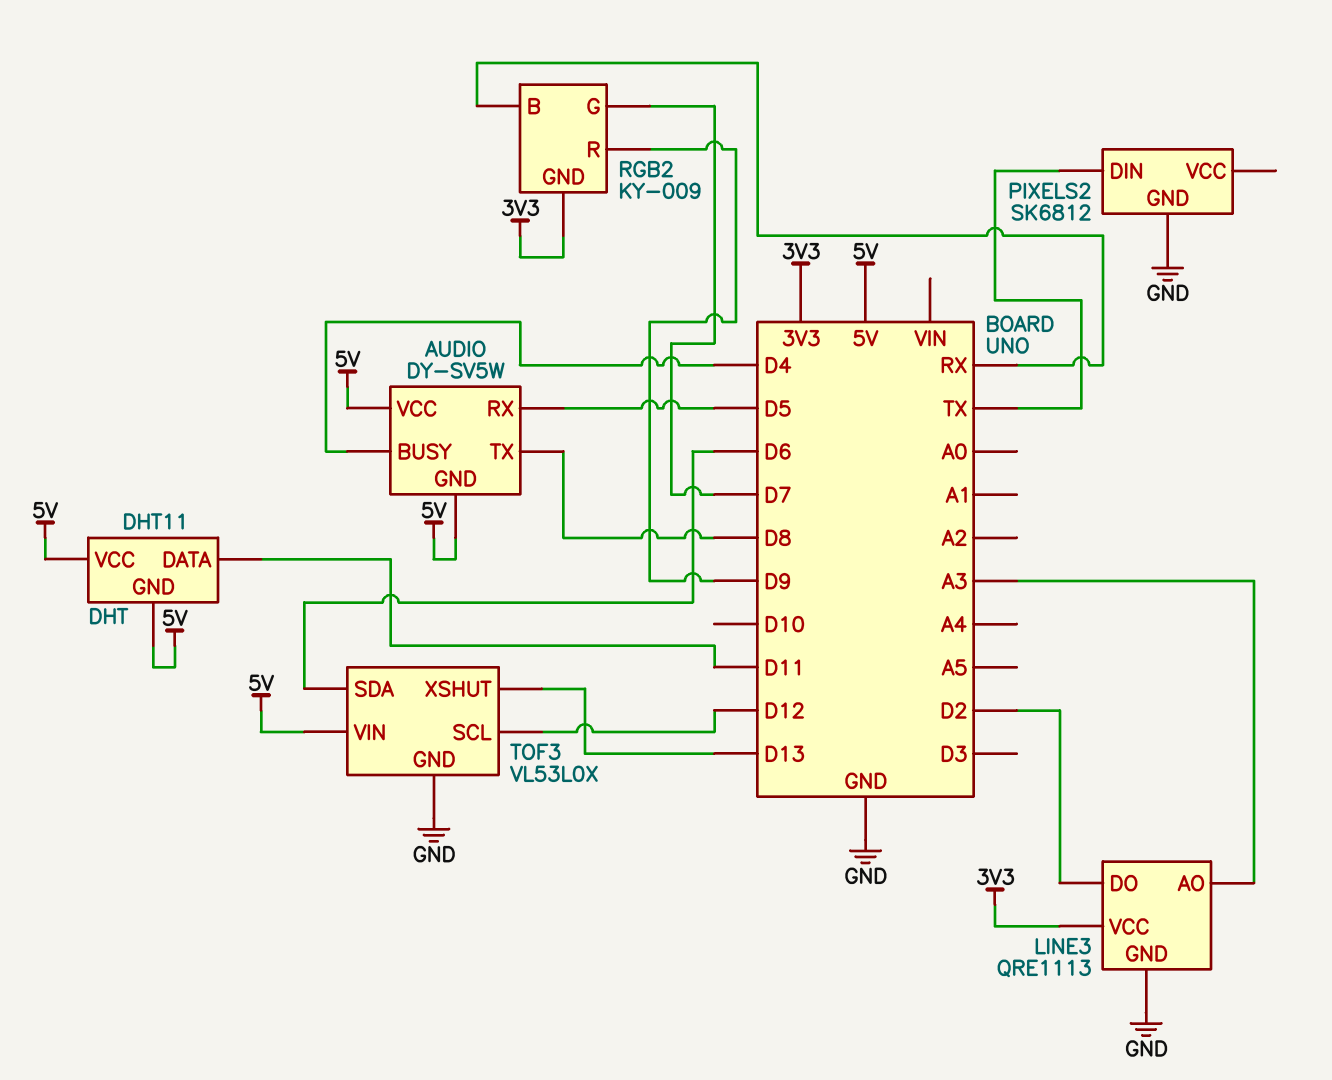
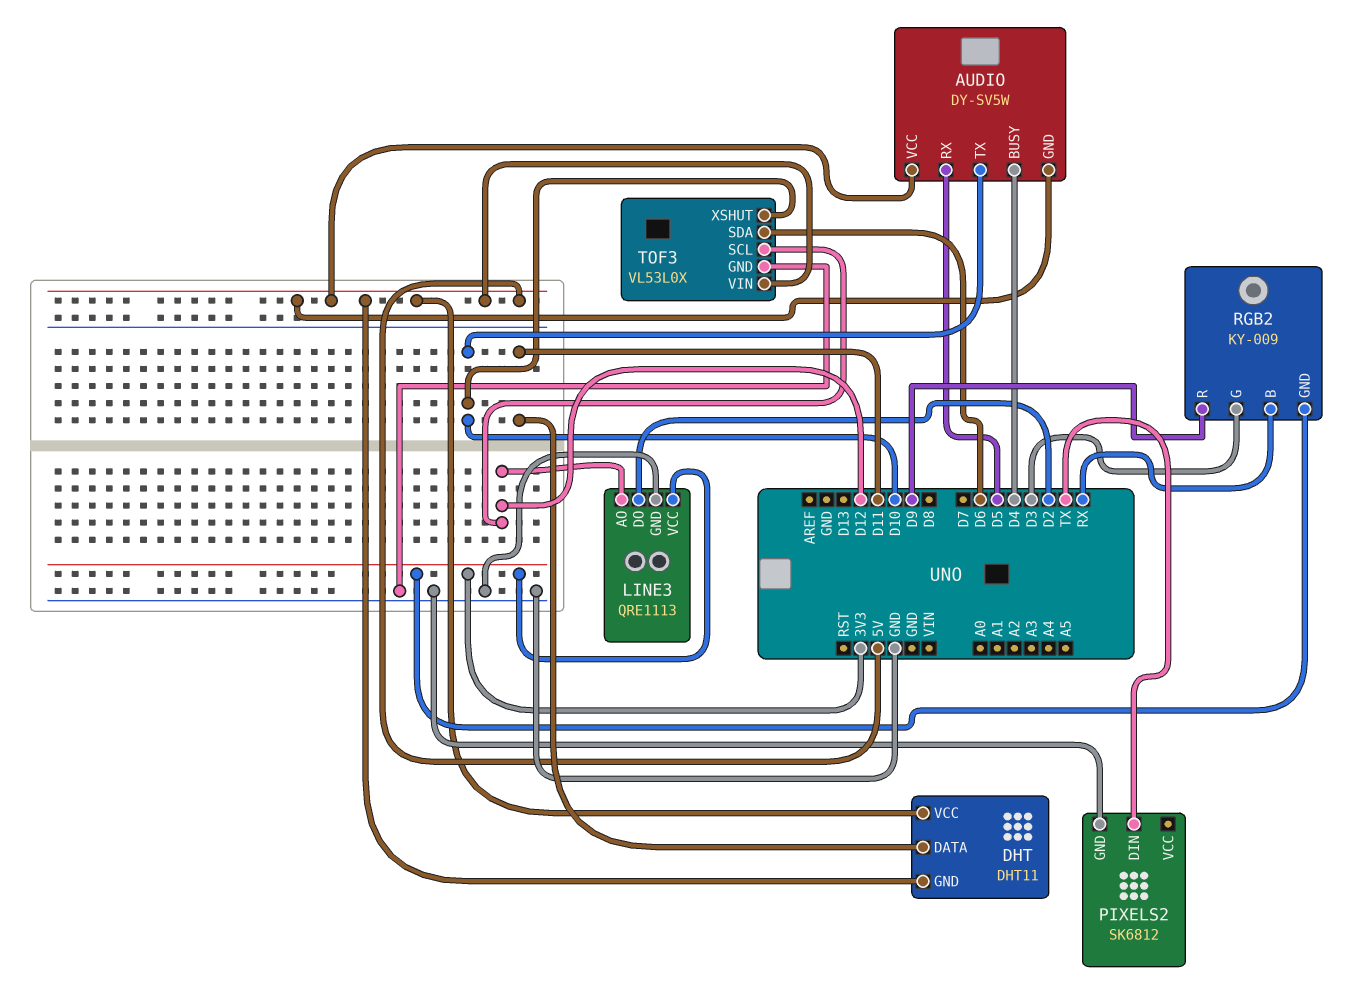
AUDIO pin TX: D8 -> D10
LINE3 pin AO: A3 -> D12
RGB2 pin G: D7 -> D3
TOF3 pin XSHUT: D13 -> D10

